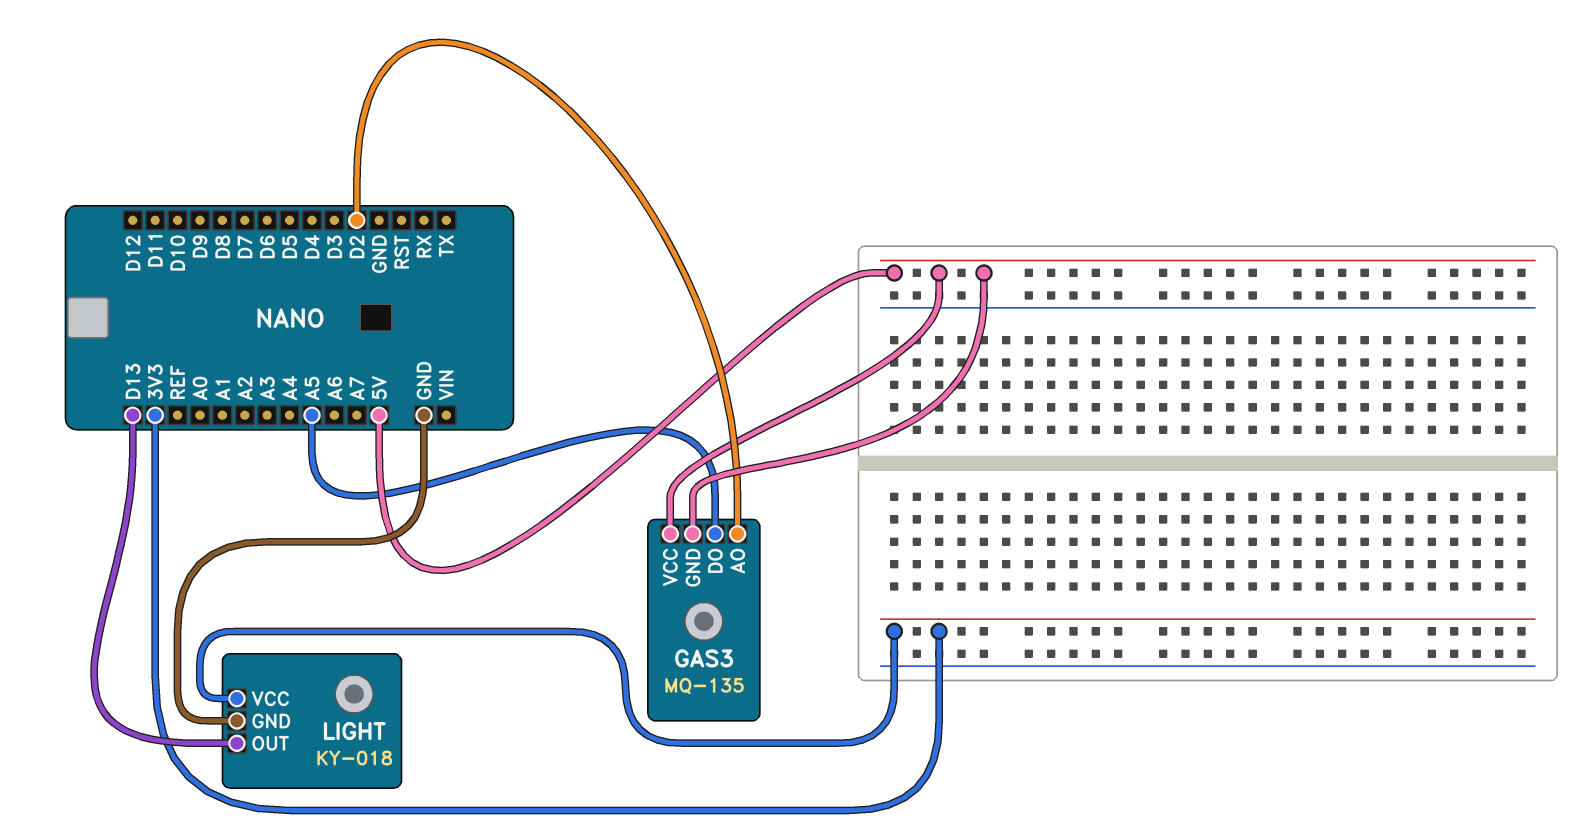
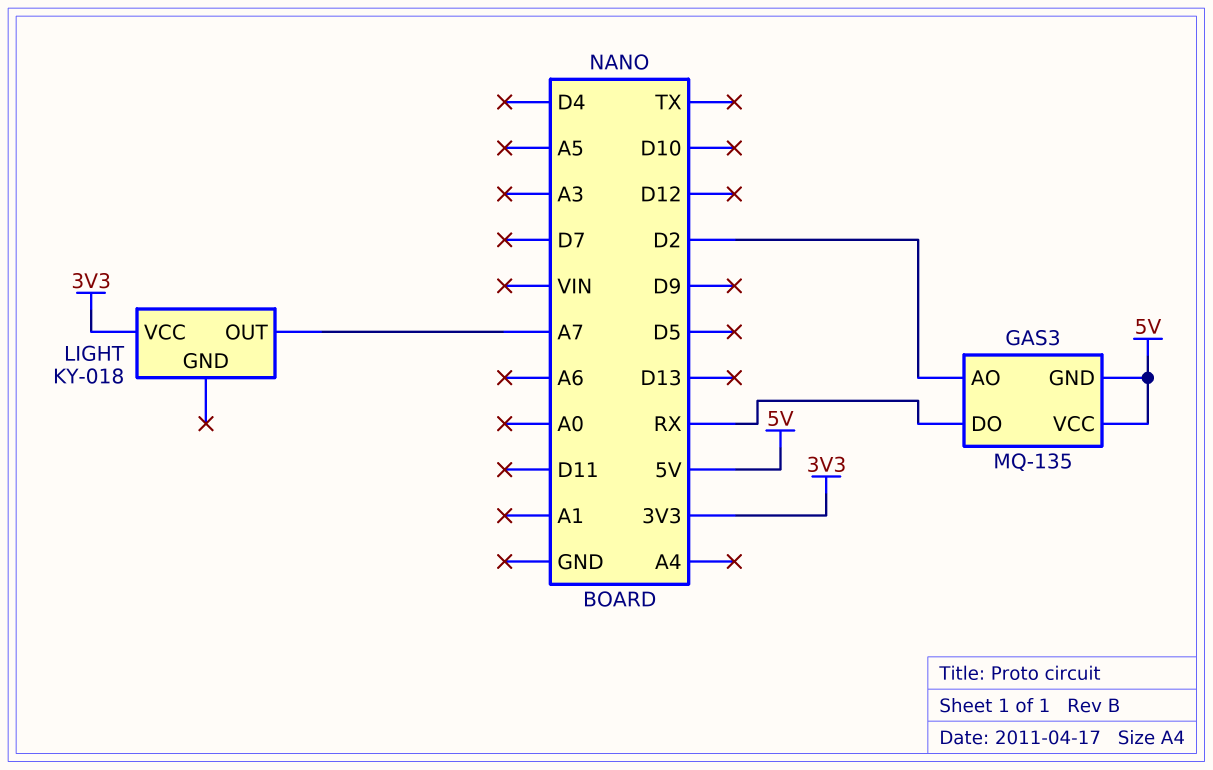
GAS3 pin DO: A5 -> RX
LIGHT pin GND: GND -> none
LIGHT pin OUT: D13 -> A7

